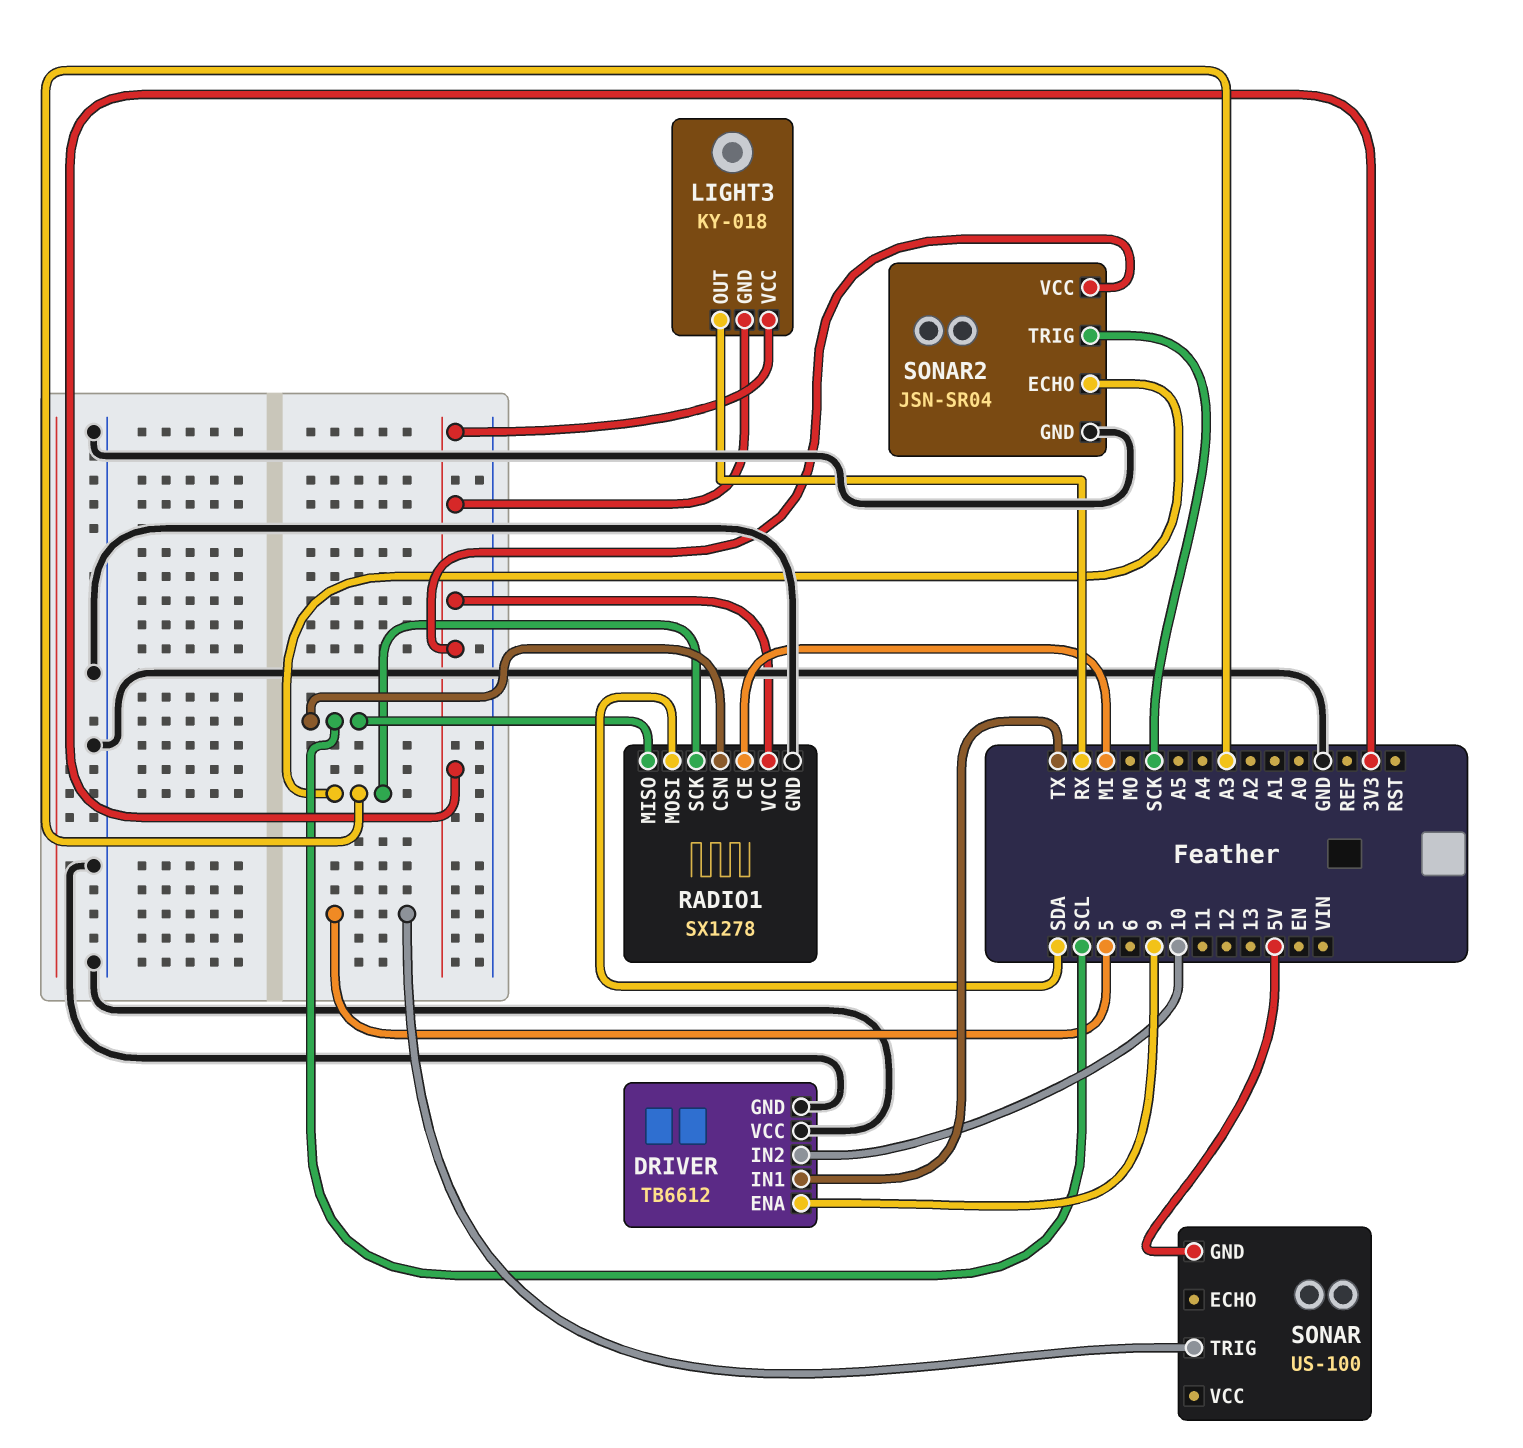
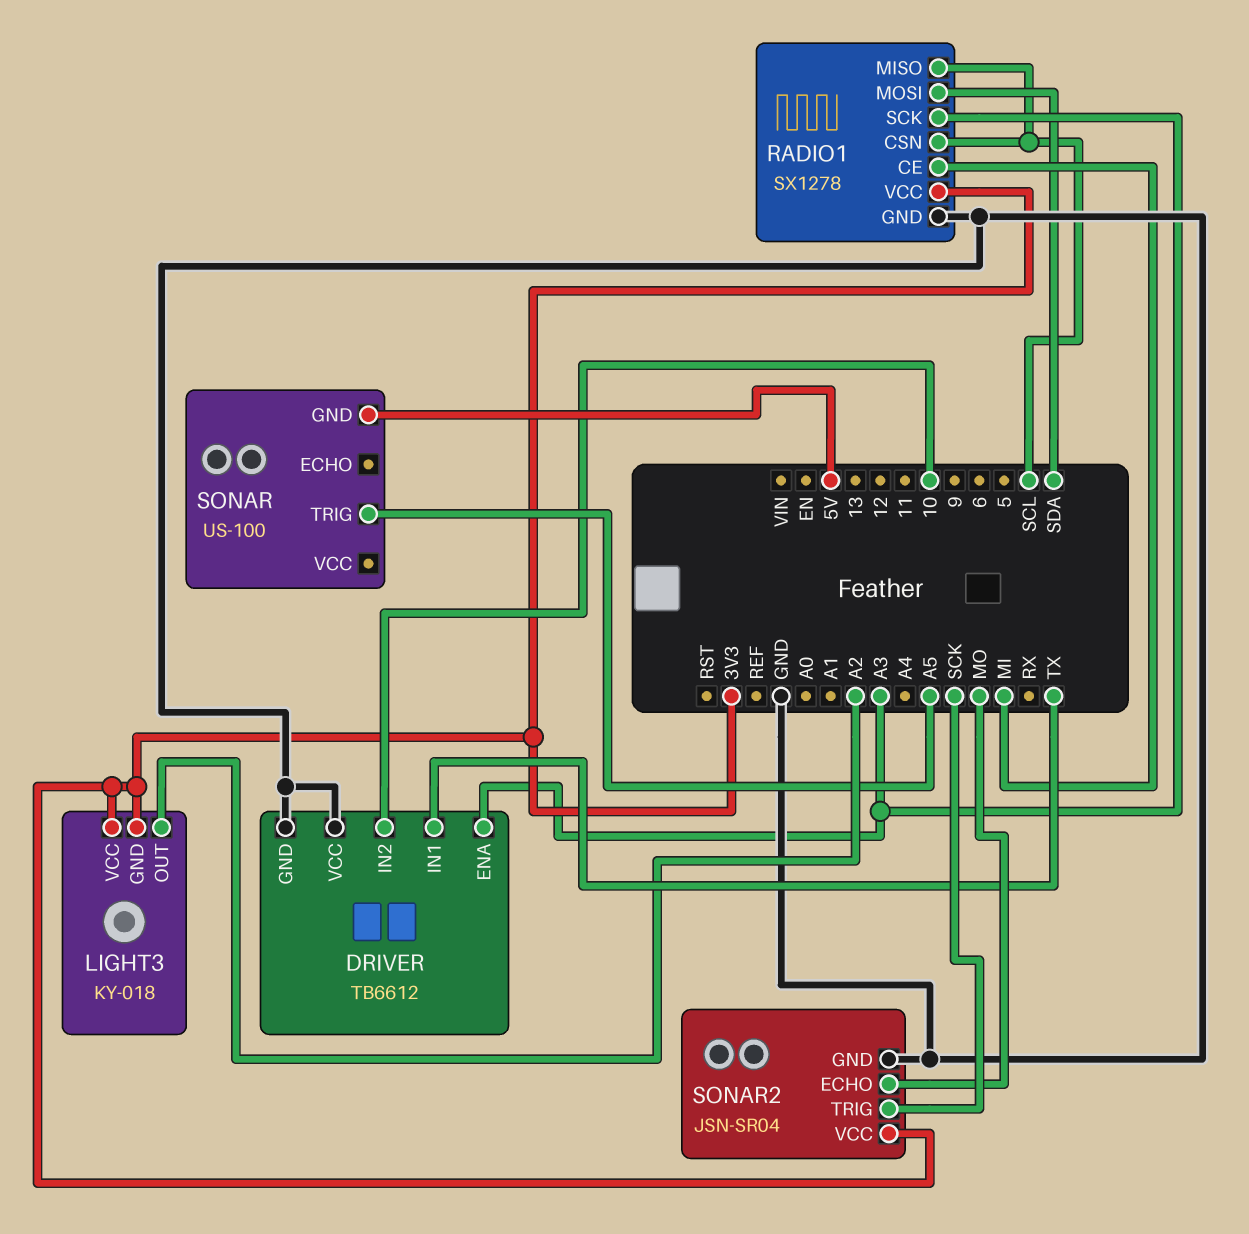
DRIVER pin ENA: 9 -> A3
LIGHT3 pin OUT: RX -> A2
SONAR pin TRIG: 5 -> A5
SONAR2 pin ECHO: A3 -> MO

